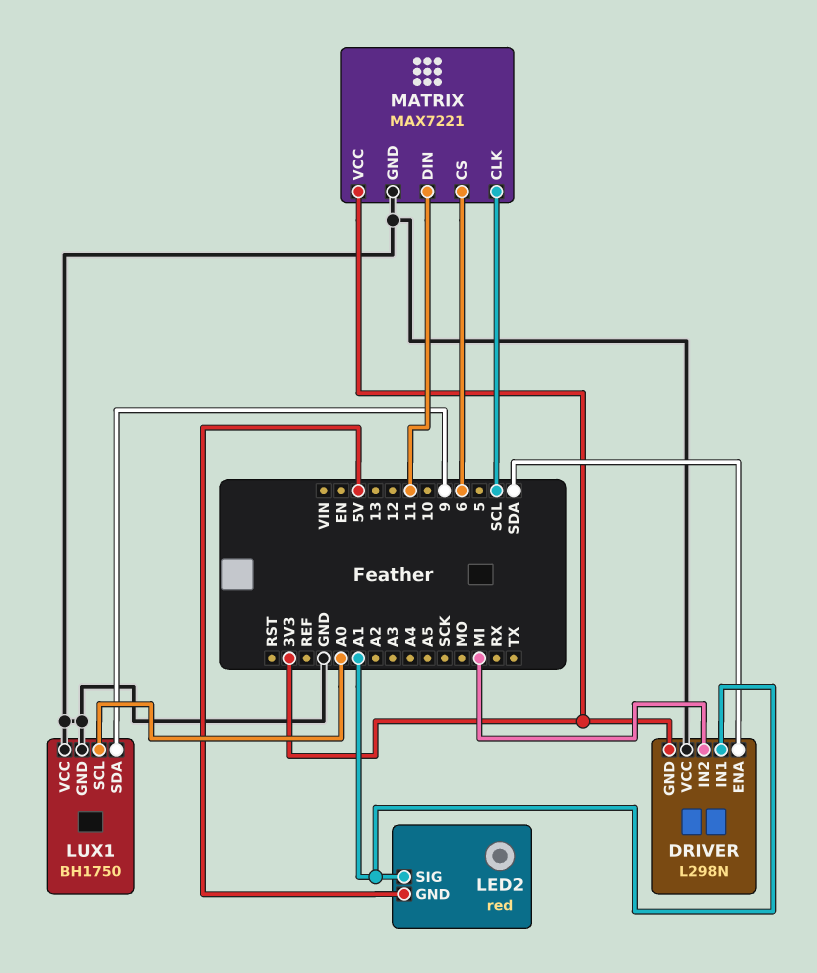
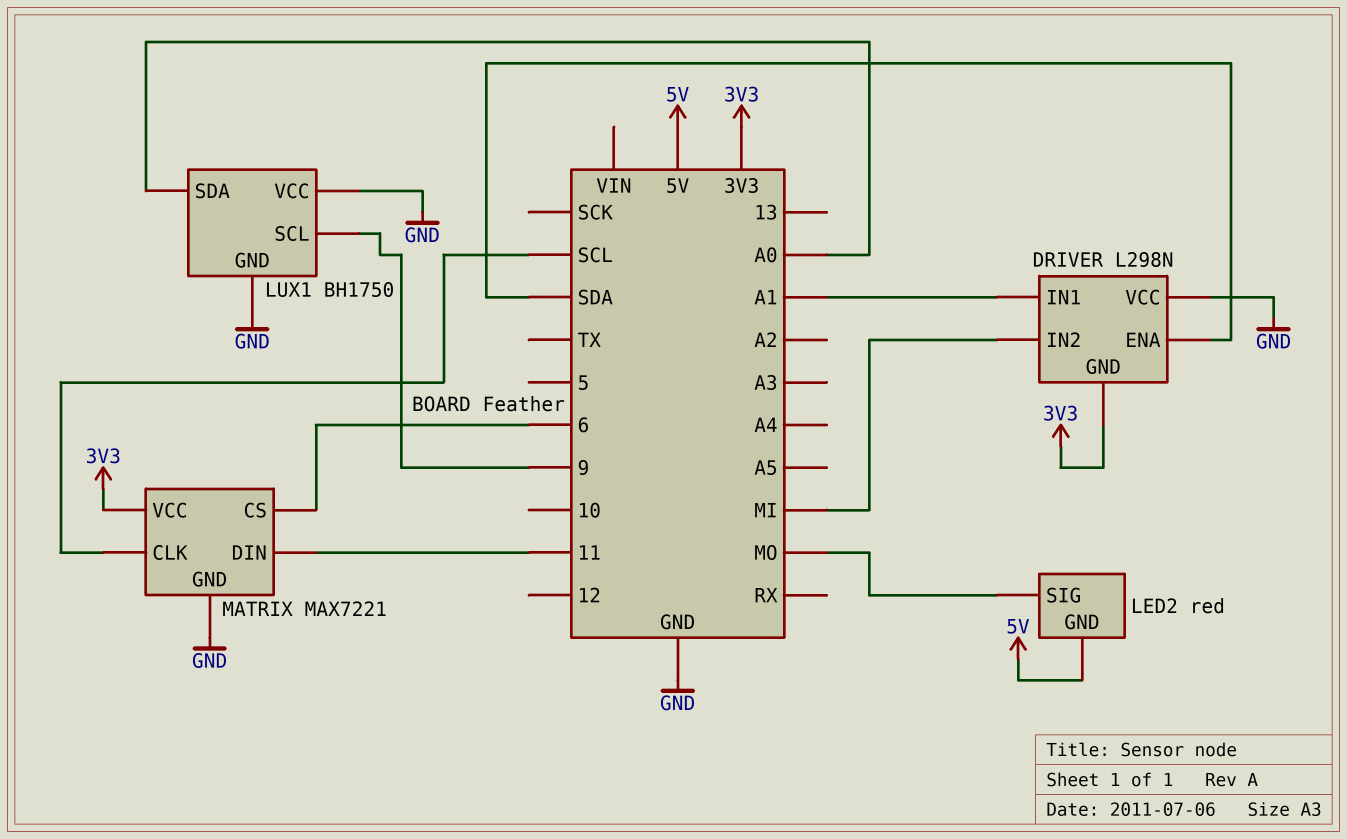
LED2 pin SIG: A1 -> MO
LUX1 pin SCL: A0 -> 9
LUX1 pin SDA: 9 -> A0

